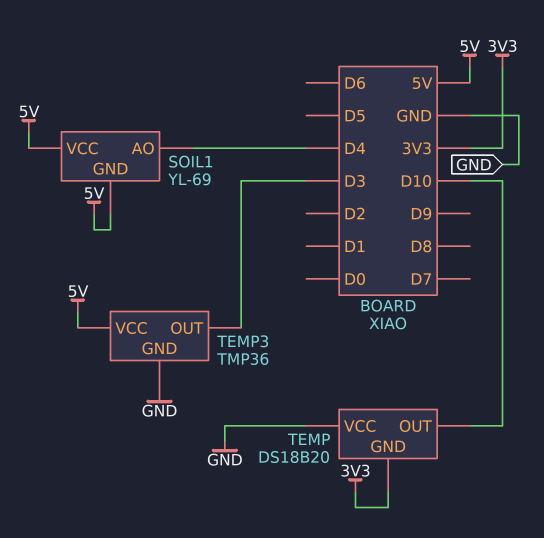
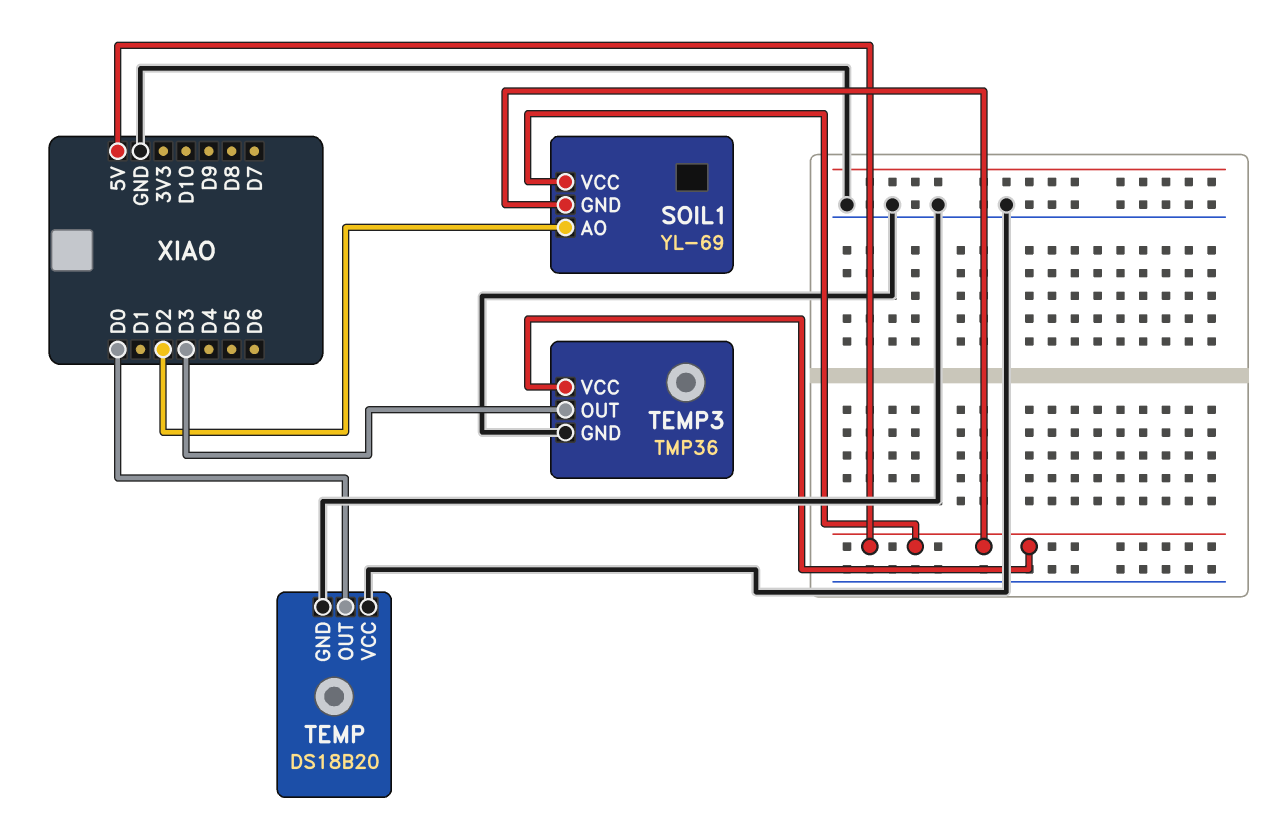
SOIL1 pin AO: D4 -> D2
TEMP pin GND: 3V3 -> GND
TEMP pin OUT: D10 -> D0

